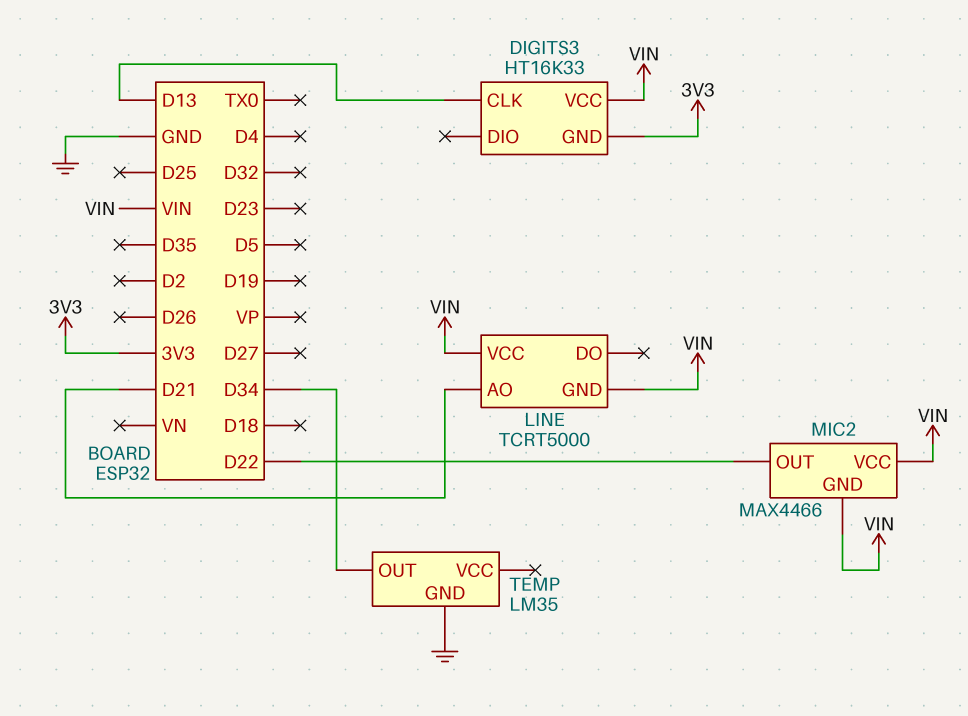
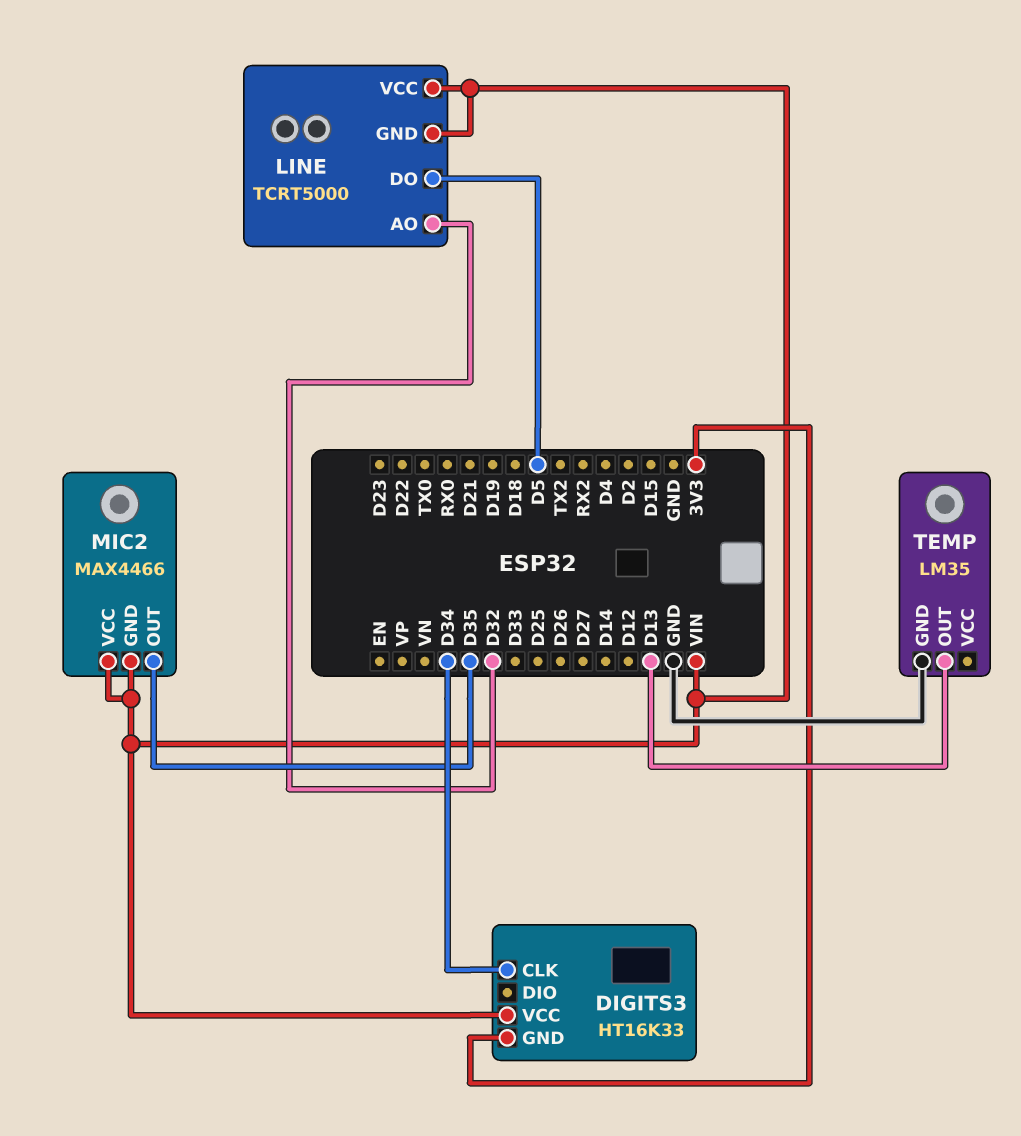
DIGITS3 pin CLK: D13 -> D34
LINE pin AO: D21 -> D32
LINE pin DO: none -> D5
MIC2 pin OUT: D22 -> D35
TEMP pin OUT: D34 -> D13

